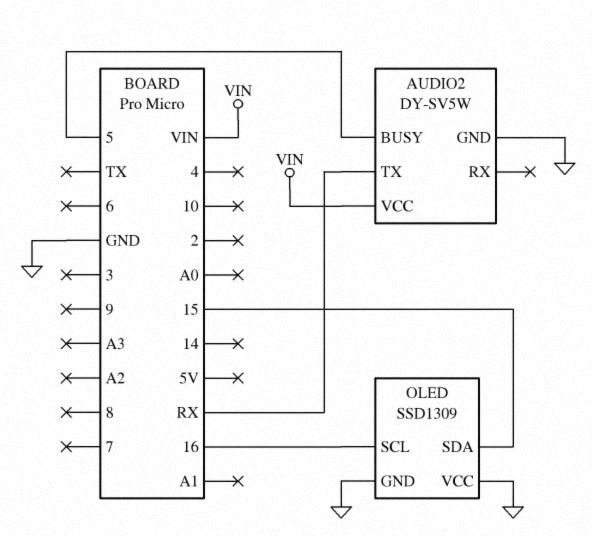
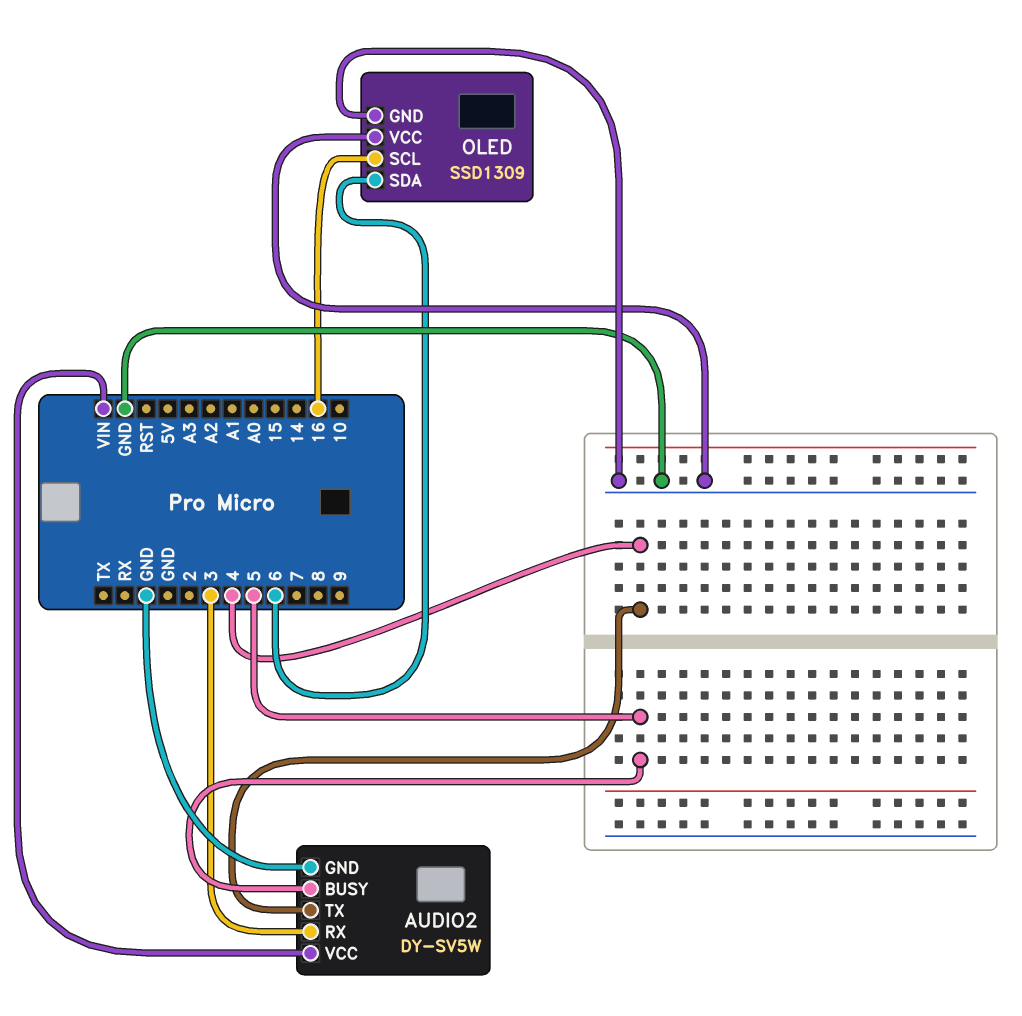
AUDIO2 pin RX: none -> 3
AUDIO2 pin TX: RX -> 4
OLED pin SDA: 15 -> 6

